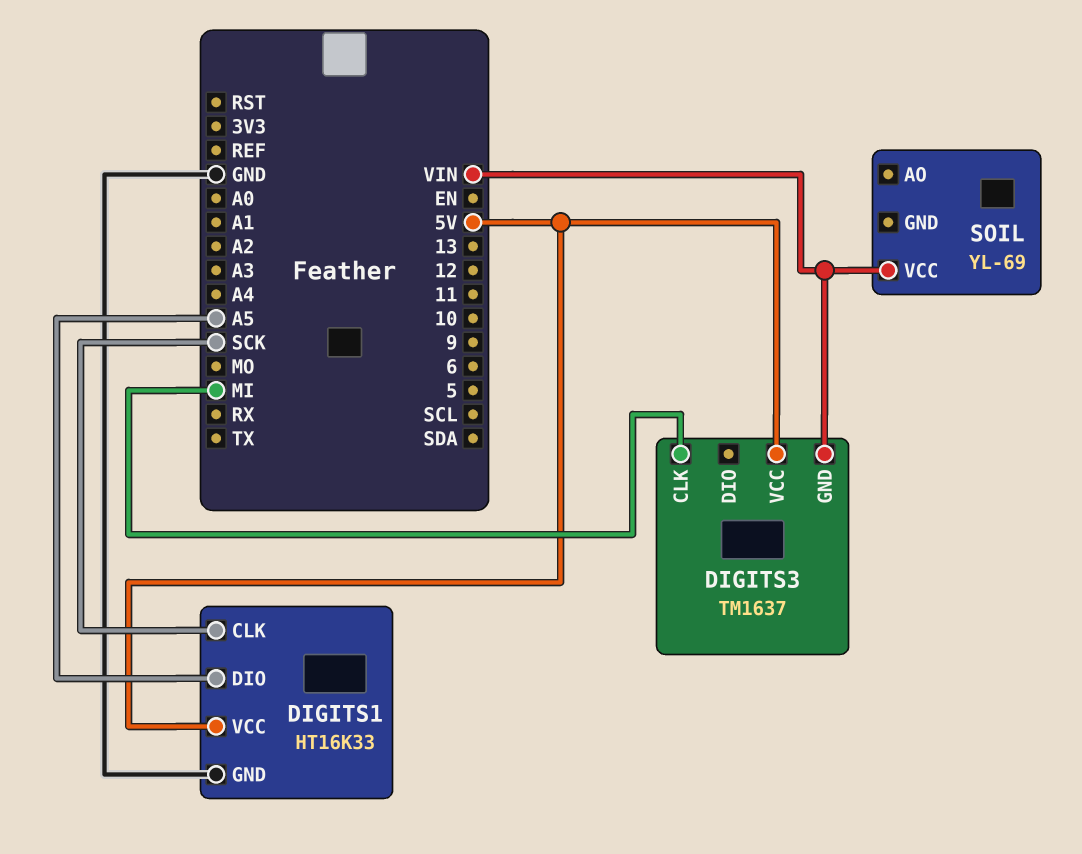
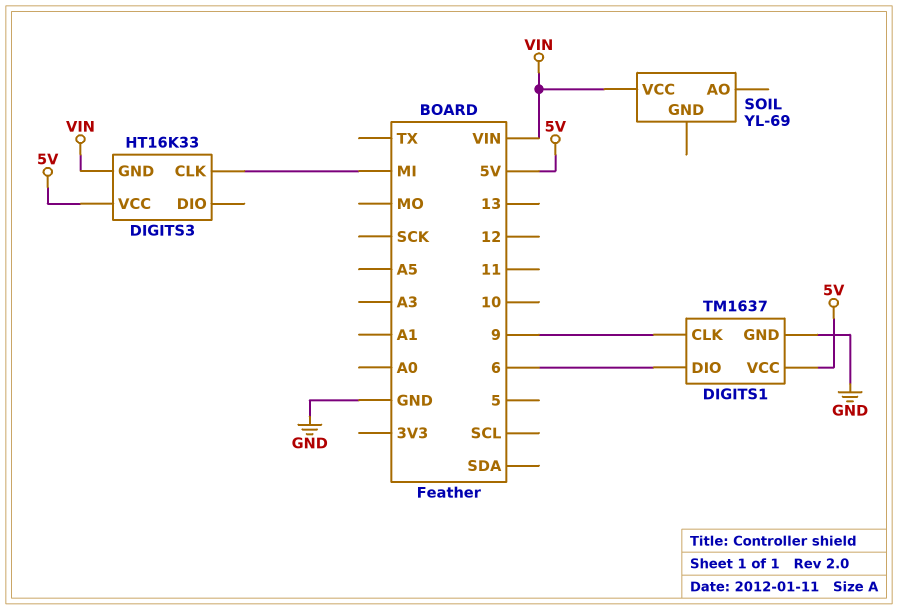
DIGITS1: HT16K33 -> TM1637
DIGITS1 pin CLK: SCK -> 9
DIGITS1 pin DIO: A5 -> 6
DIGITS3: TM1637 -> HT16K33

